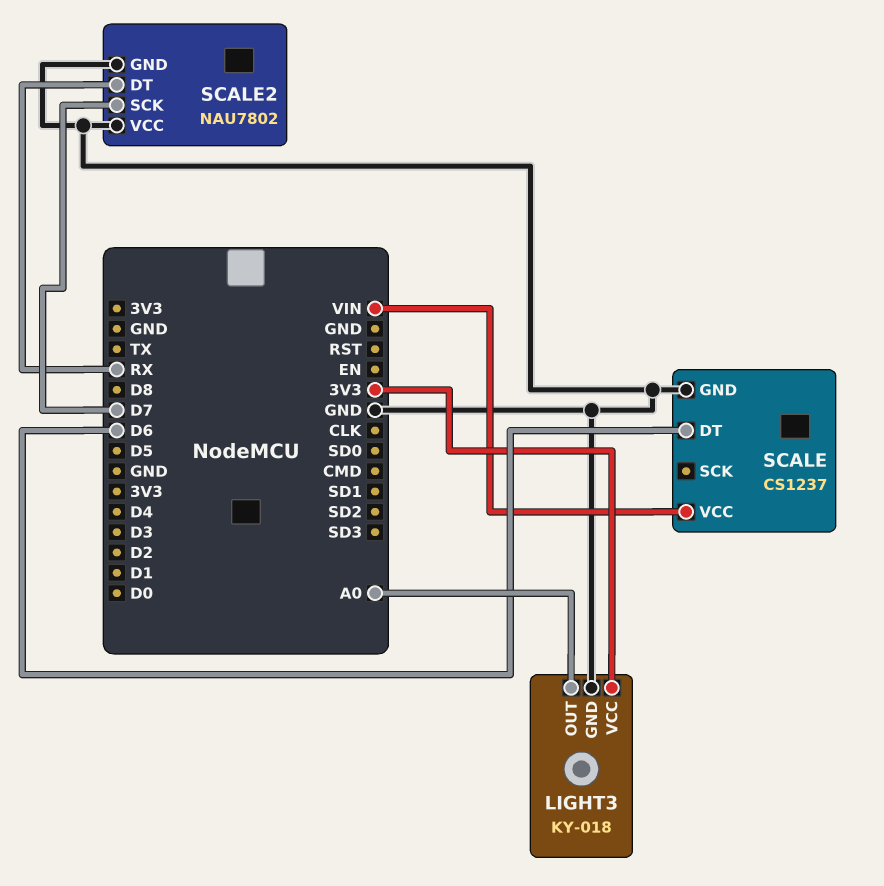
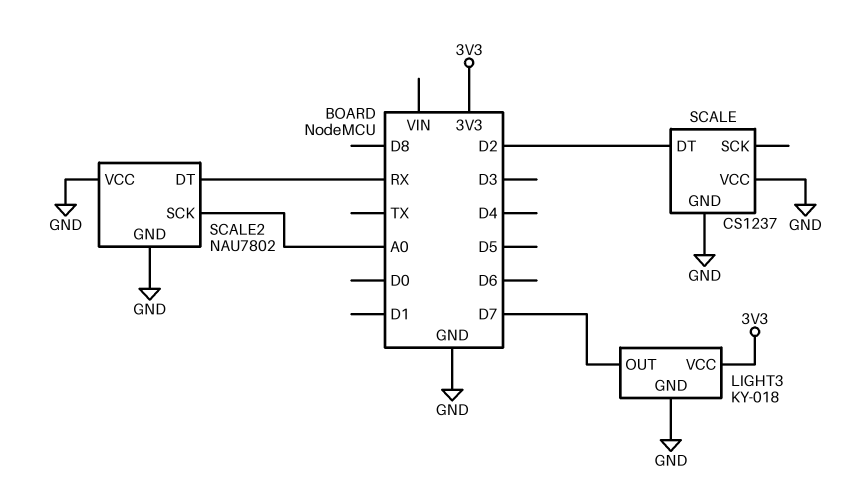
LIGHT3 pin OUT: A0 -> D7
SCALE pin DT: D6 -> D2
SCALE pin VCC: VIN -> GND
SCALE2 pin SCK: D7 -> A0

